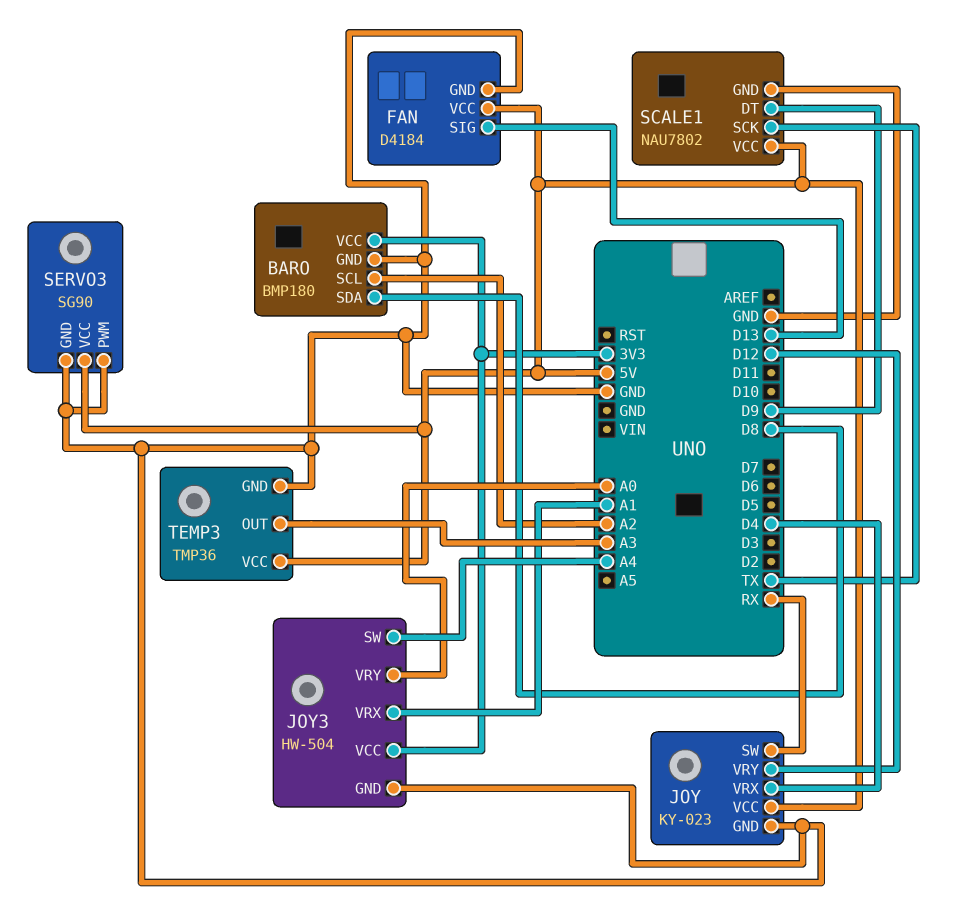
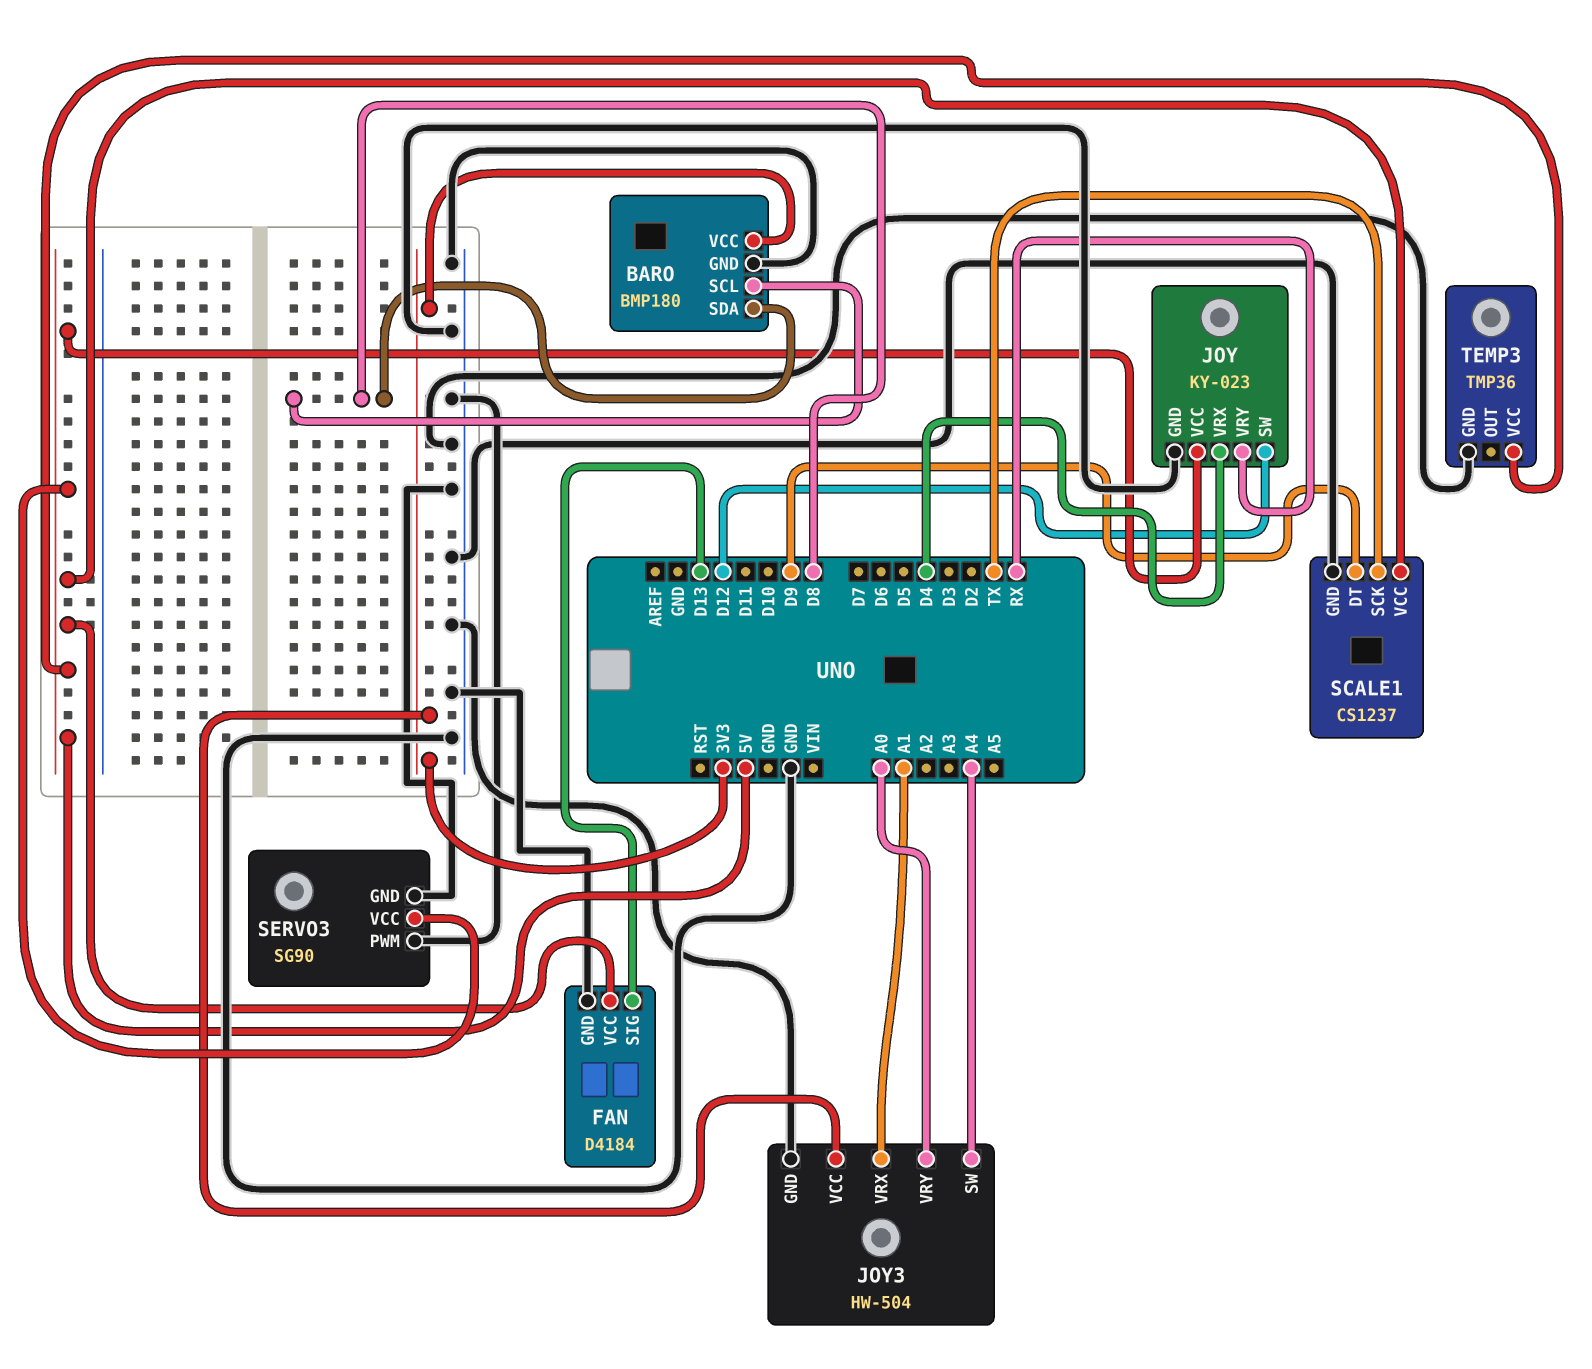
BARO pin SCL: A2 -> D8
JOY pin SW: RX -> D12
JOY pin VRY: D12 -> RX
SCALE1: NAU7802 -> CS1237
TEMP3 pin OUT: A3 -> none

